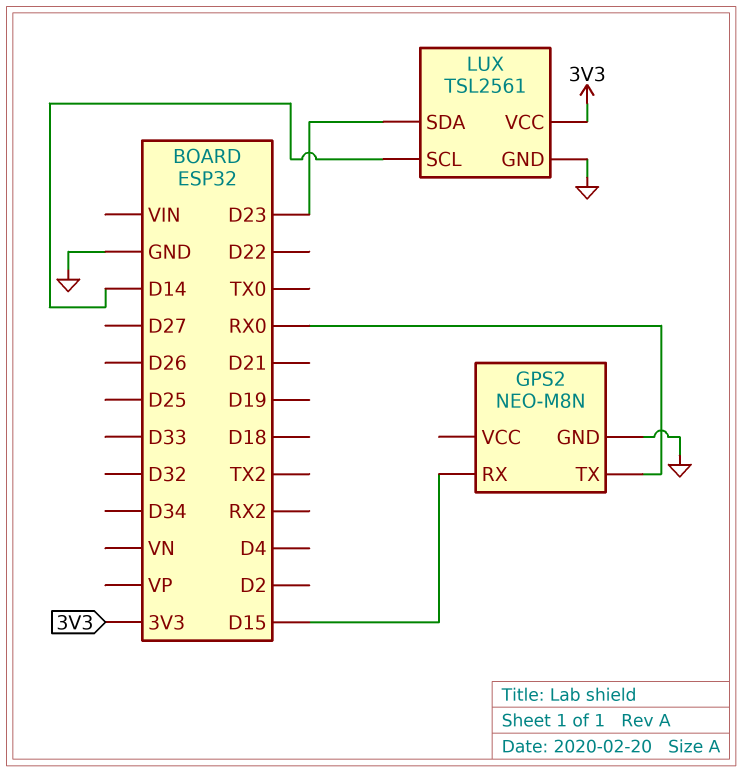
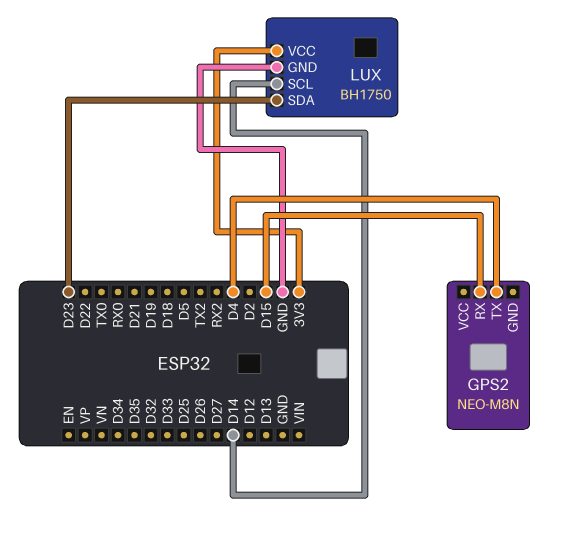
GPS2 pin GND: GND -> none
GPS2 pin TX: RX0 -> D4
LUX: TSL2561 -> BH1750

